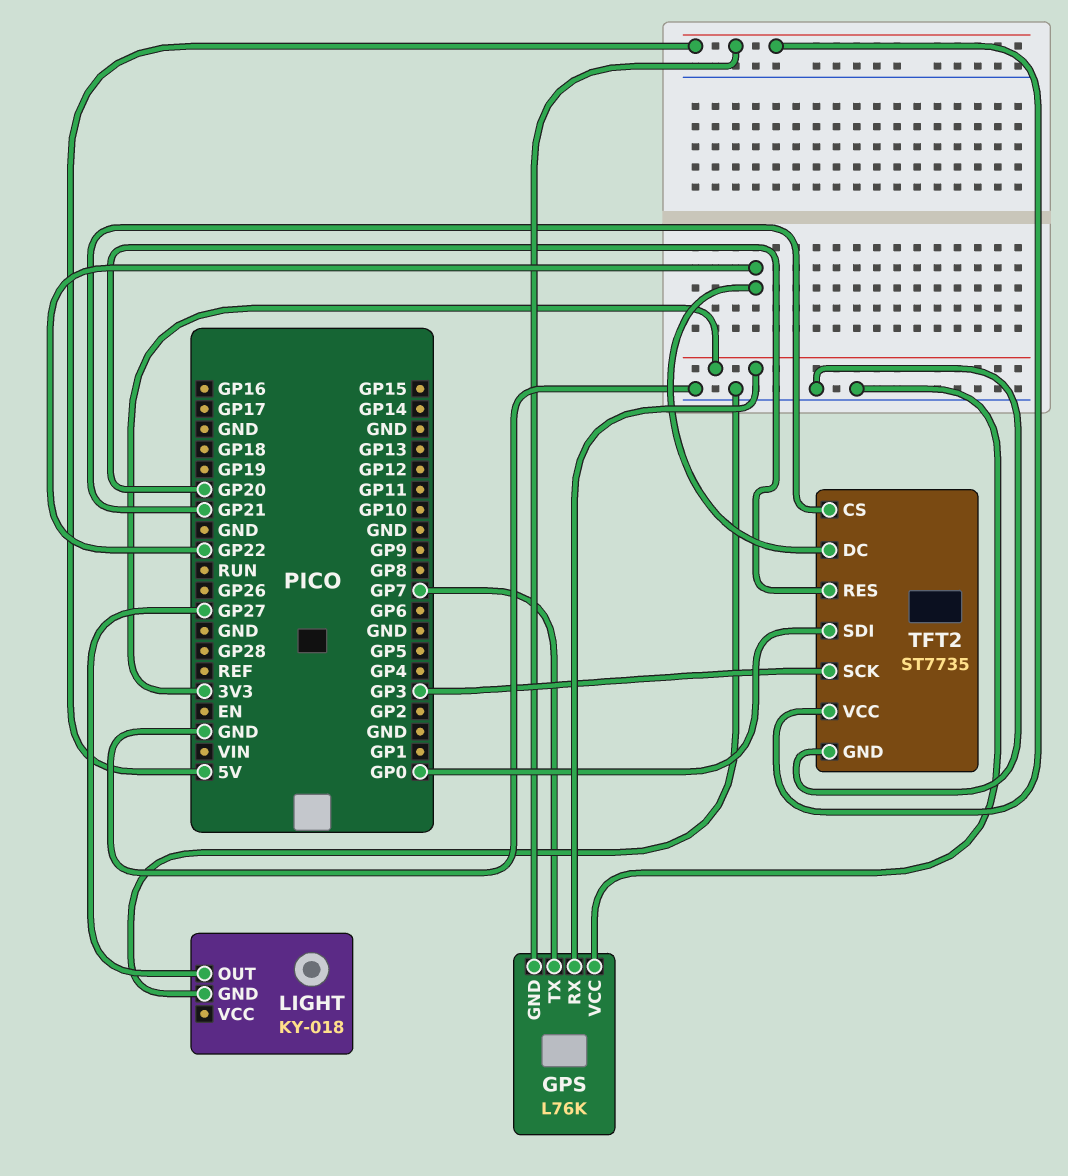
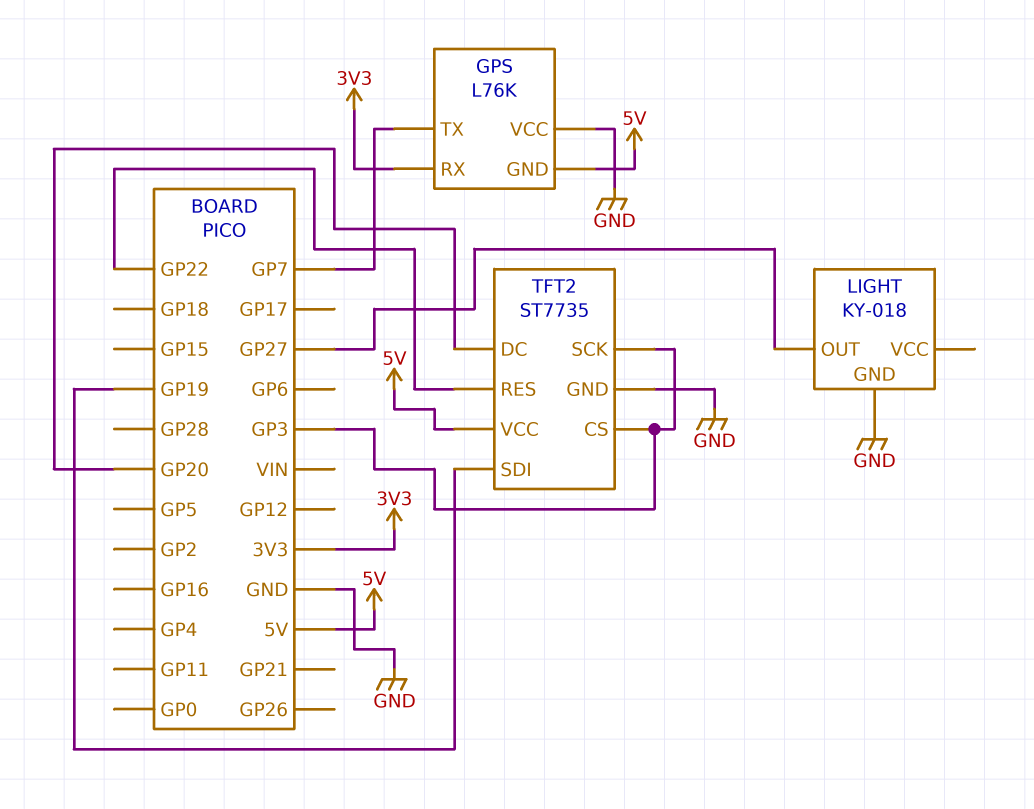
TFT2 pin CS: GP21 -> GP3
TFT2 pin DC: GP22 -> GP20
TFT2 pin RES: GP20 -> GP22
TFT2 pin SDI: GP0 -> GP19

